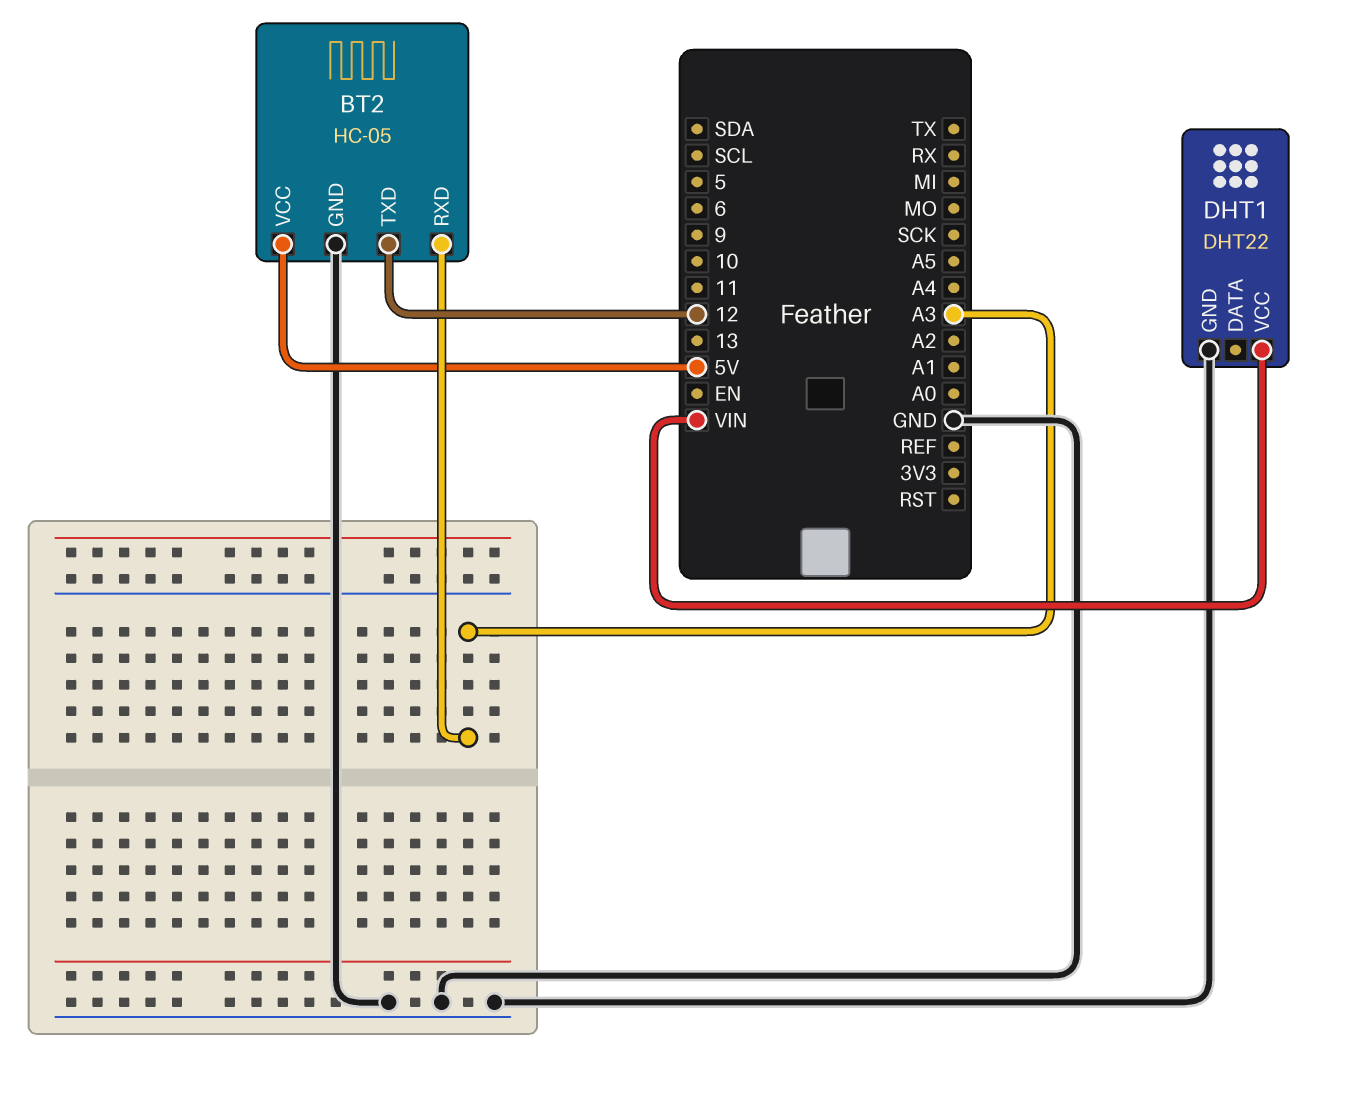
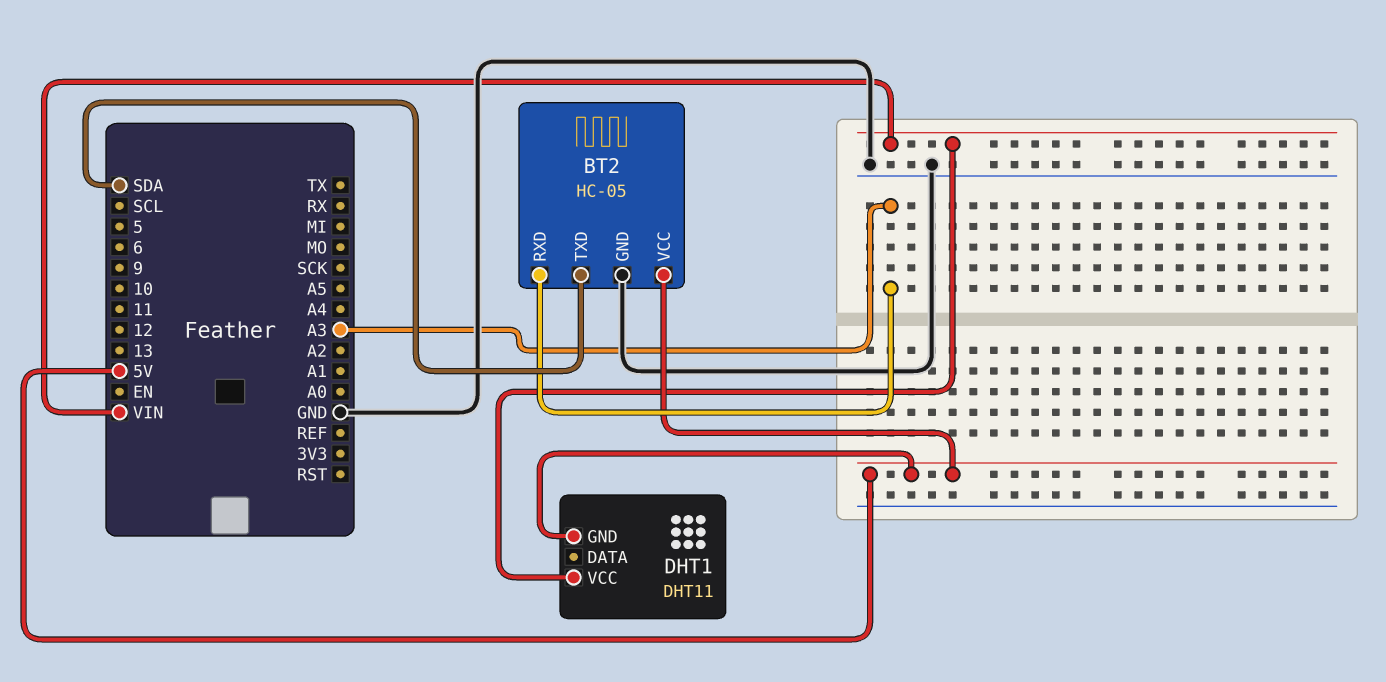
BT2 pin TXD: 12 -> SDA
DHT1: DHT22 -> DHT11
DHT1 pin GND: GND -> 5V

